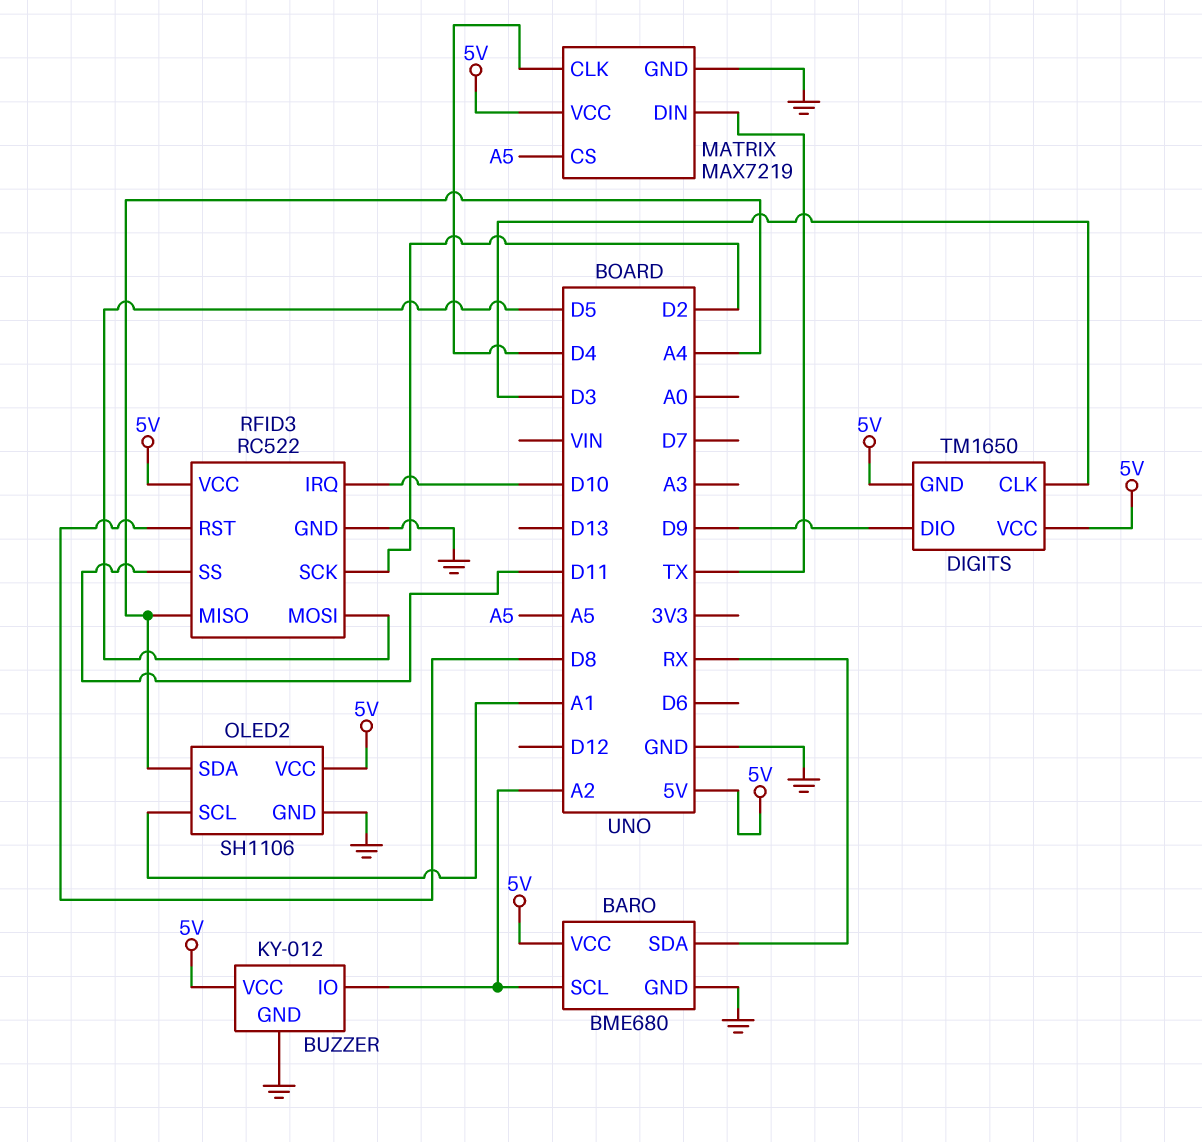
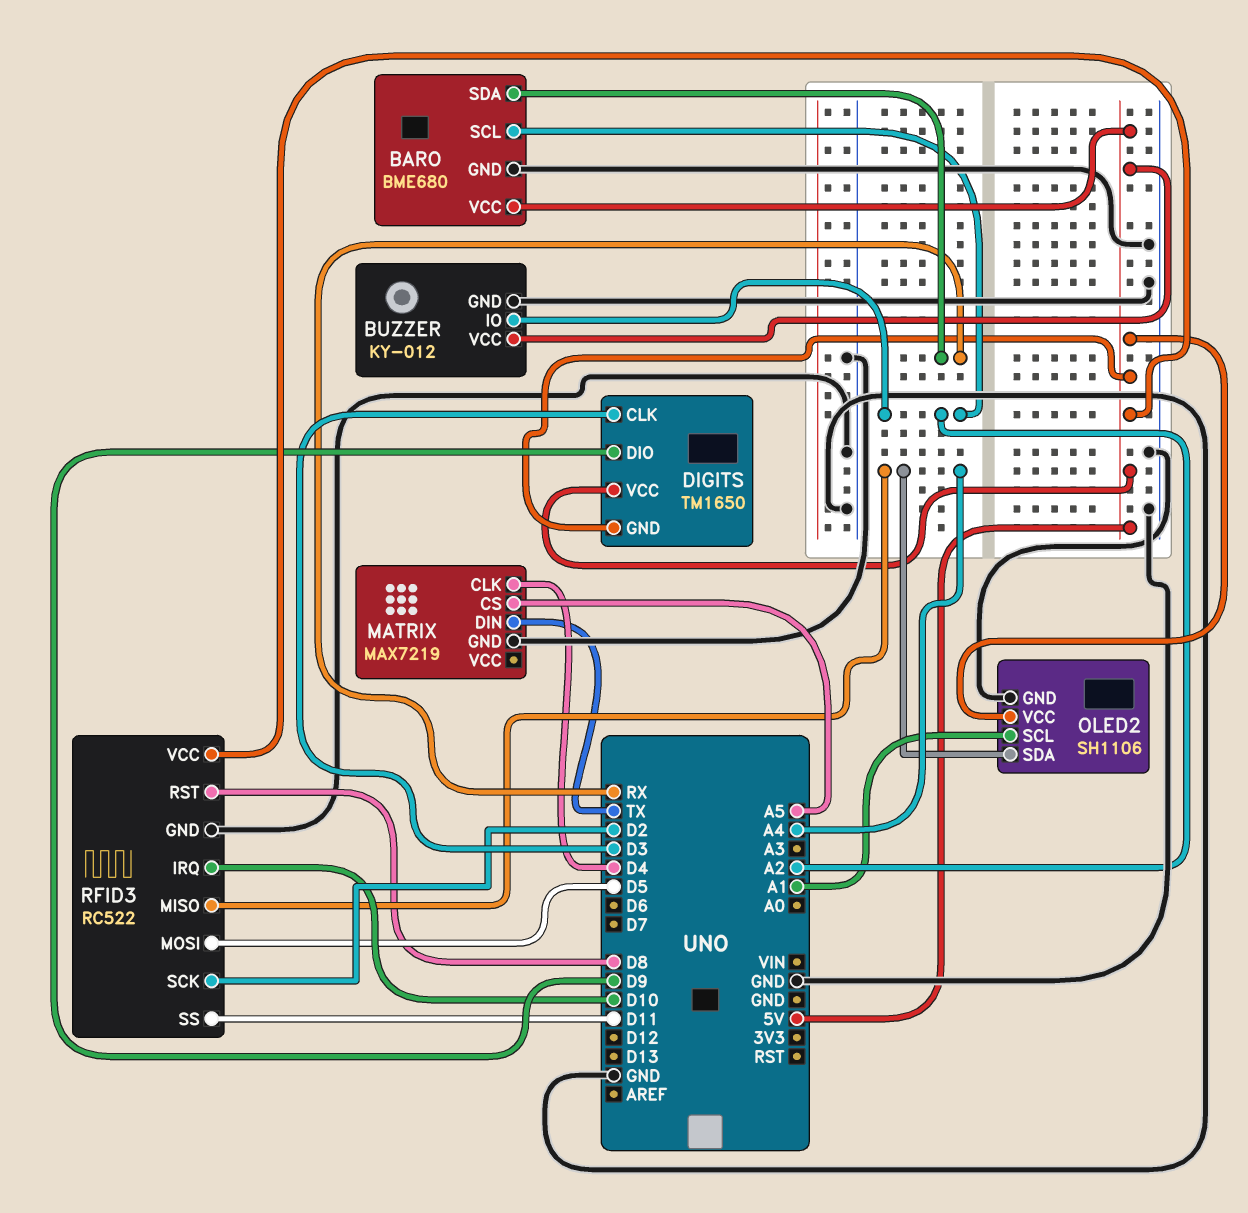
MATRIX pin VCC: 5V -> none

